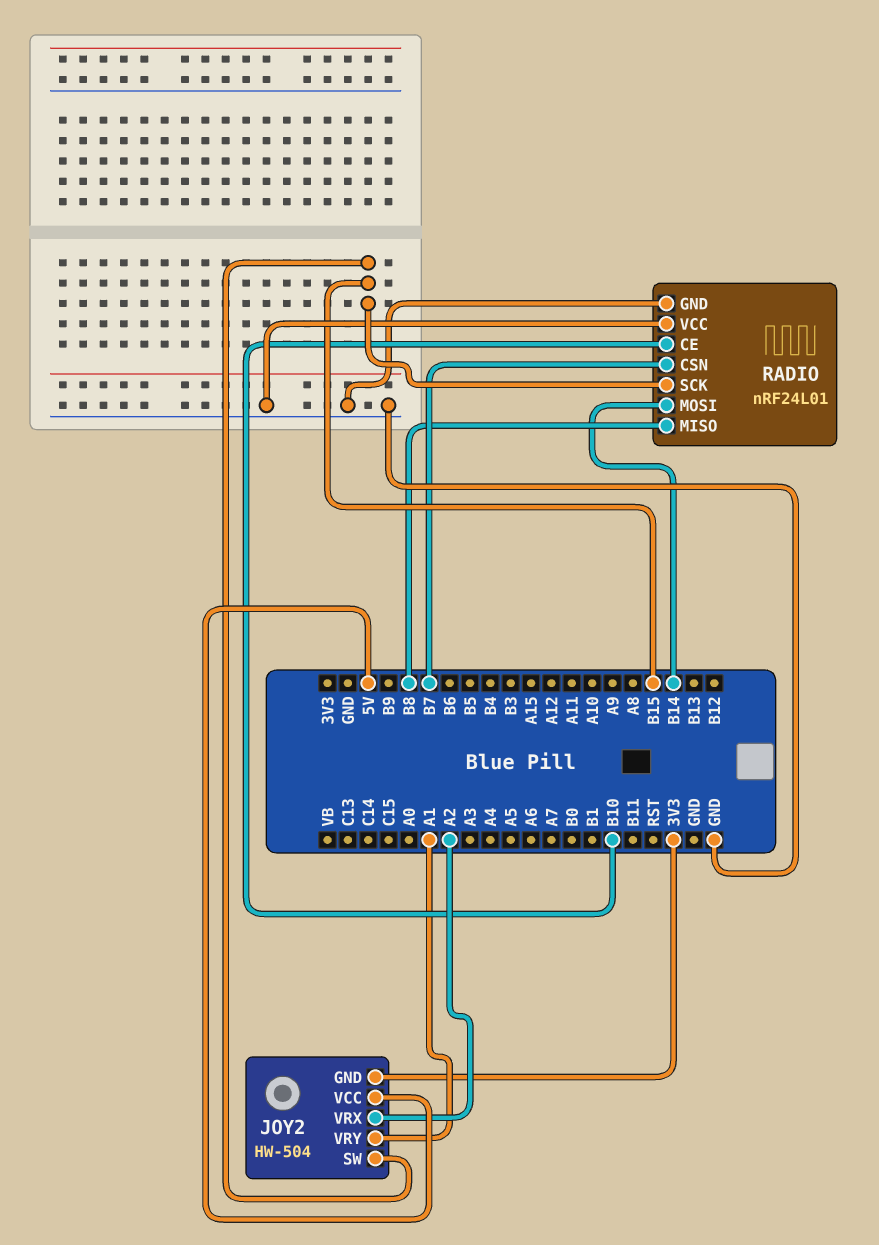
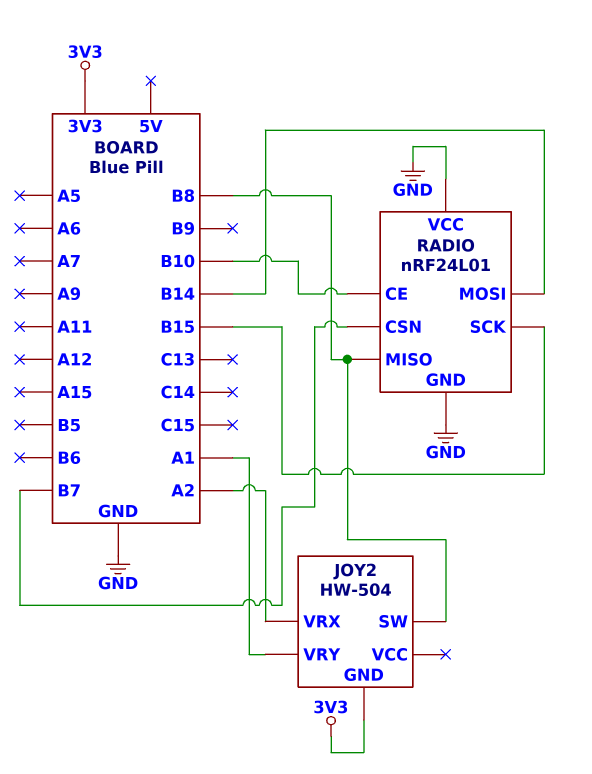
JOY2 pin SW: B15 -> B8
JOY2 pin VCC: 5V -> none

